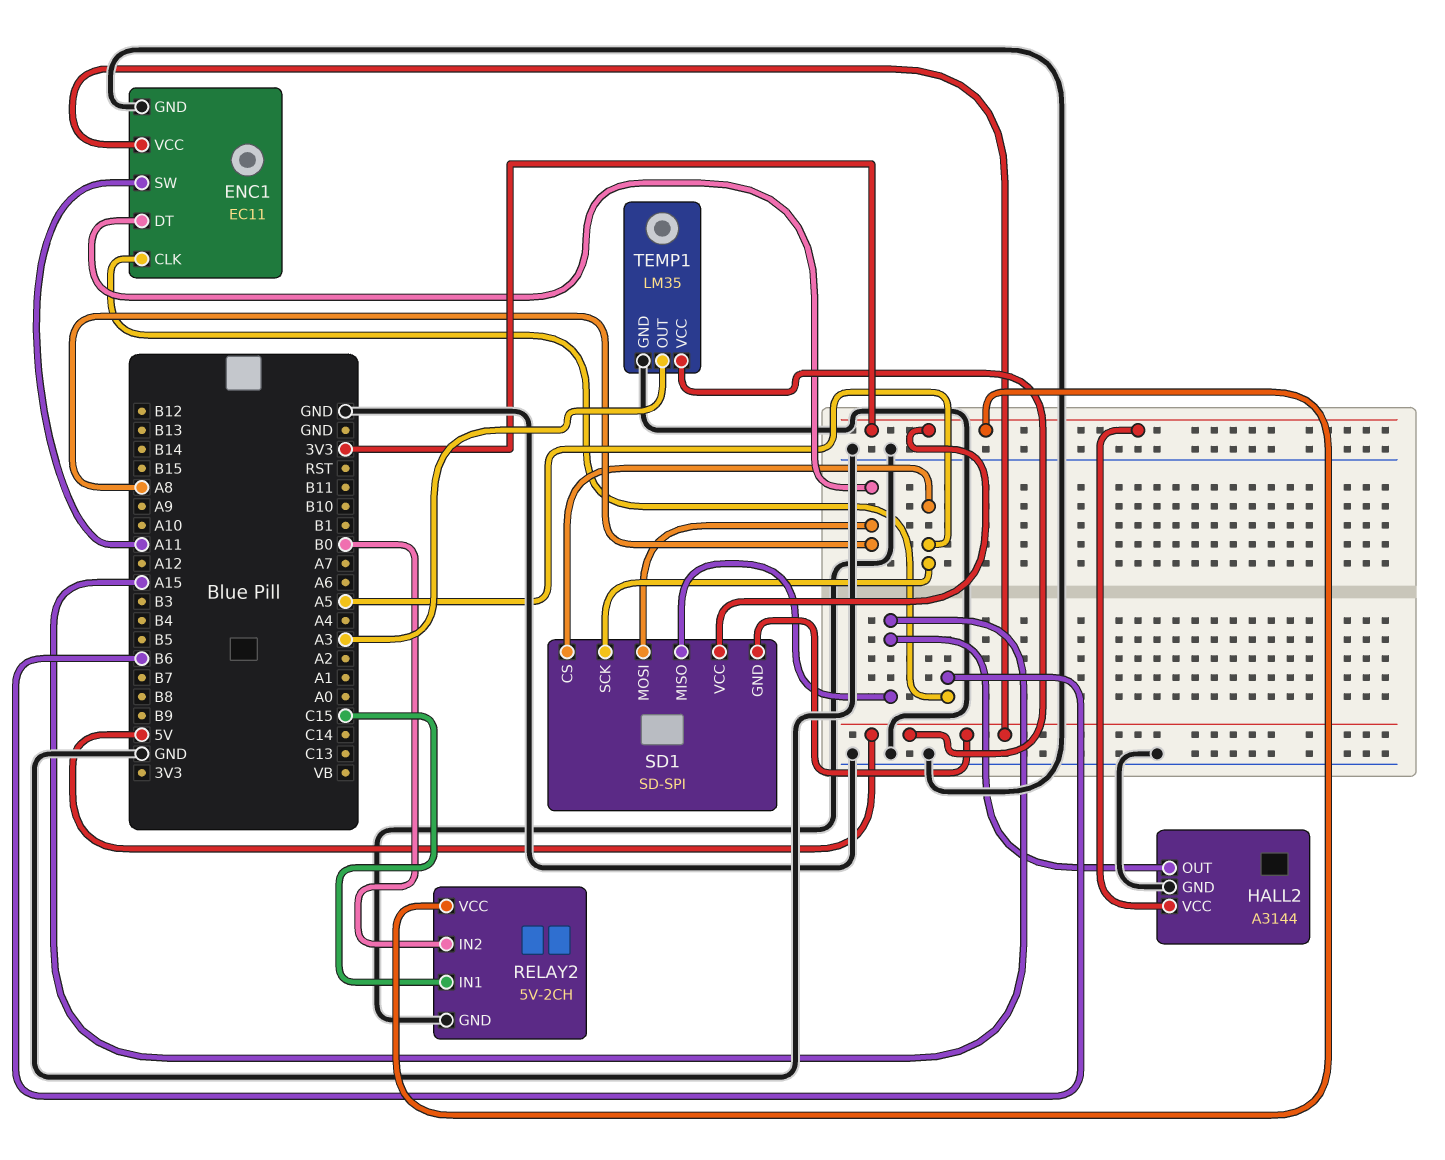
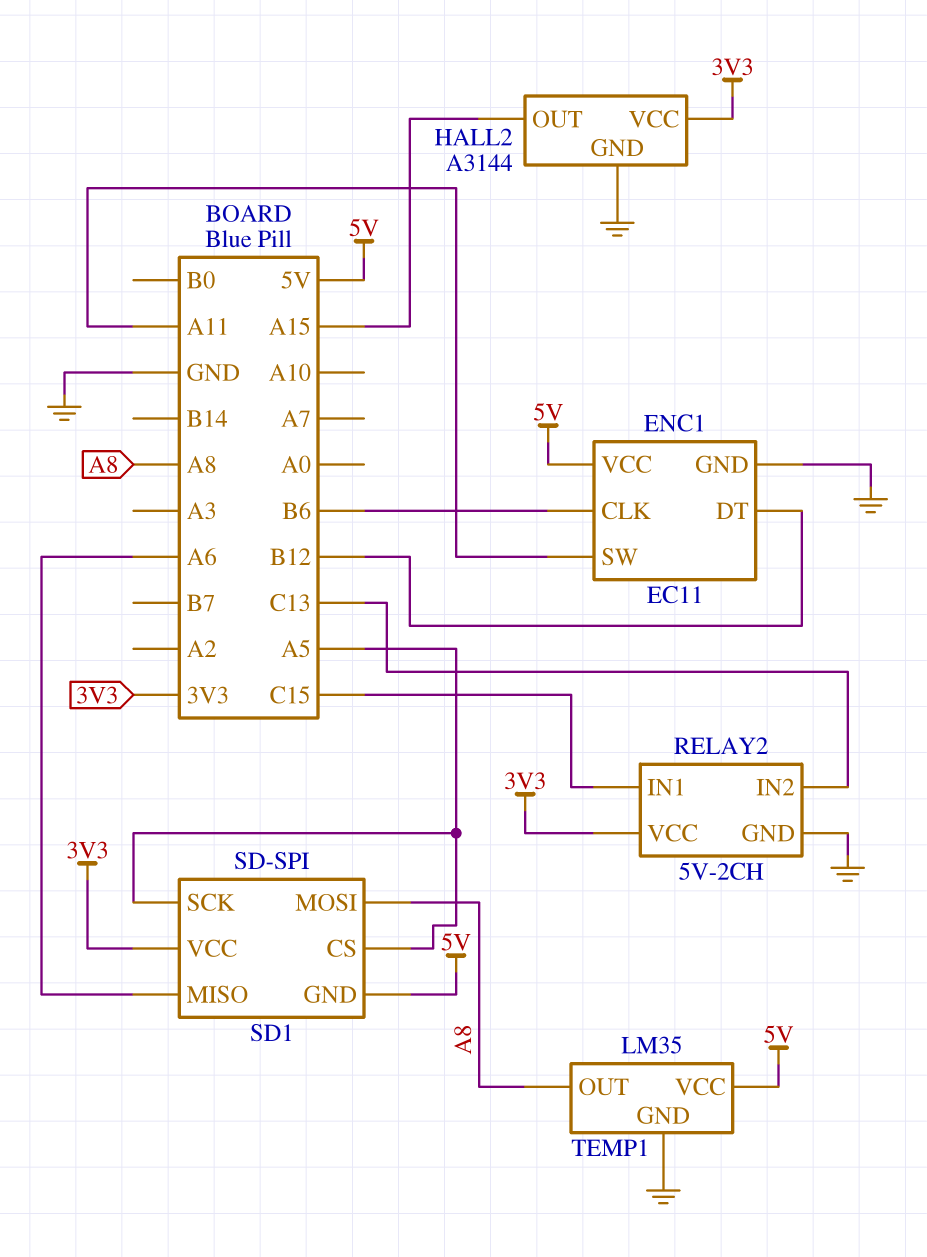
ENC1 pin DT: A8 -> B12
RELAY2 pin IN2: B0 -> C13
SD1 pin MISO: A15 -> A6
TEMP1 pin OUT: A3 -> A8

